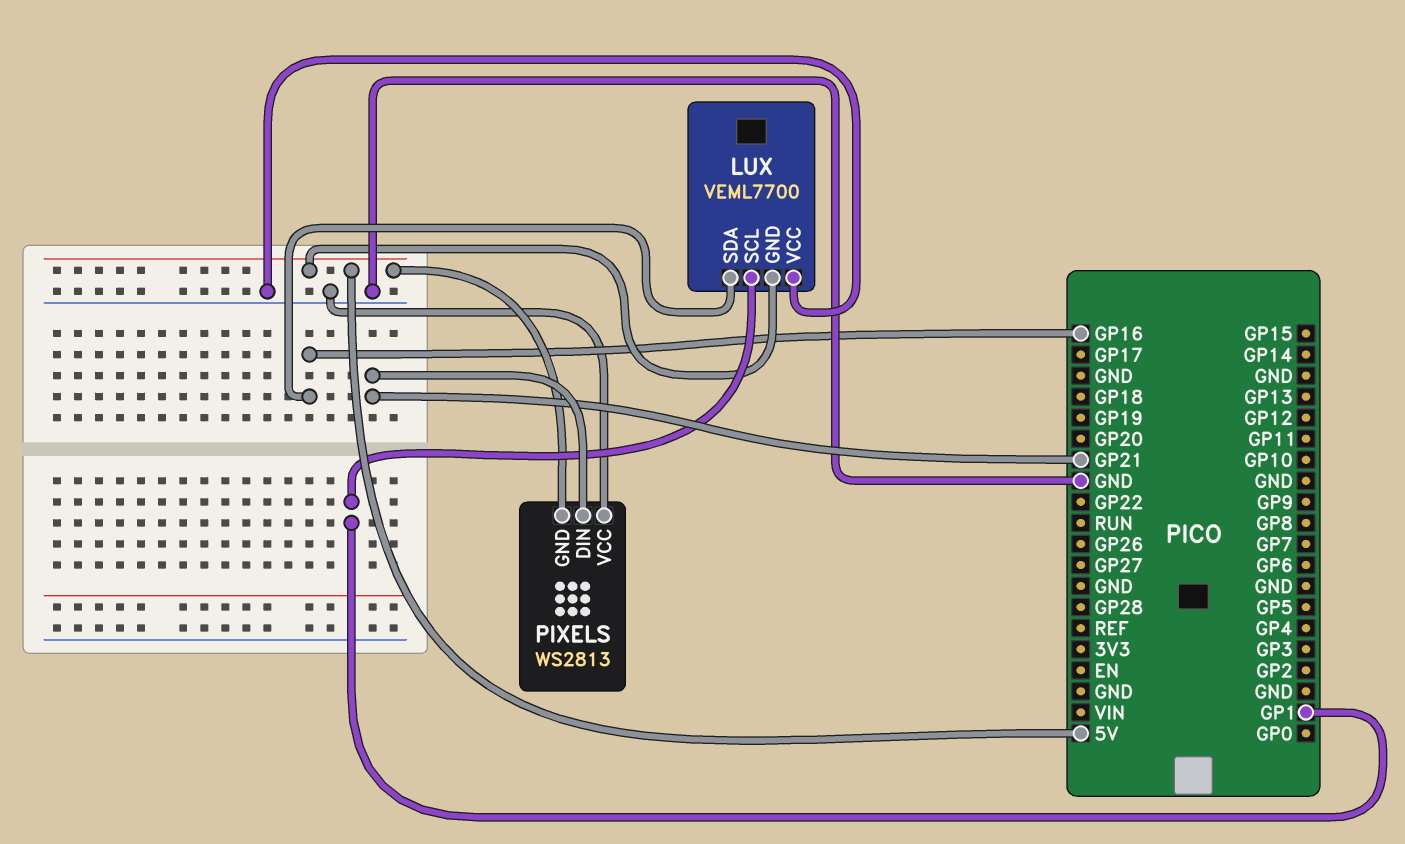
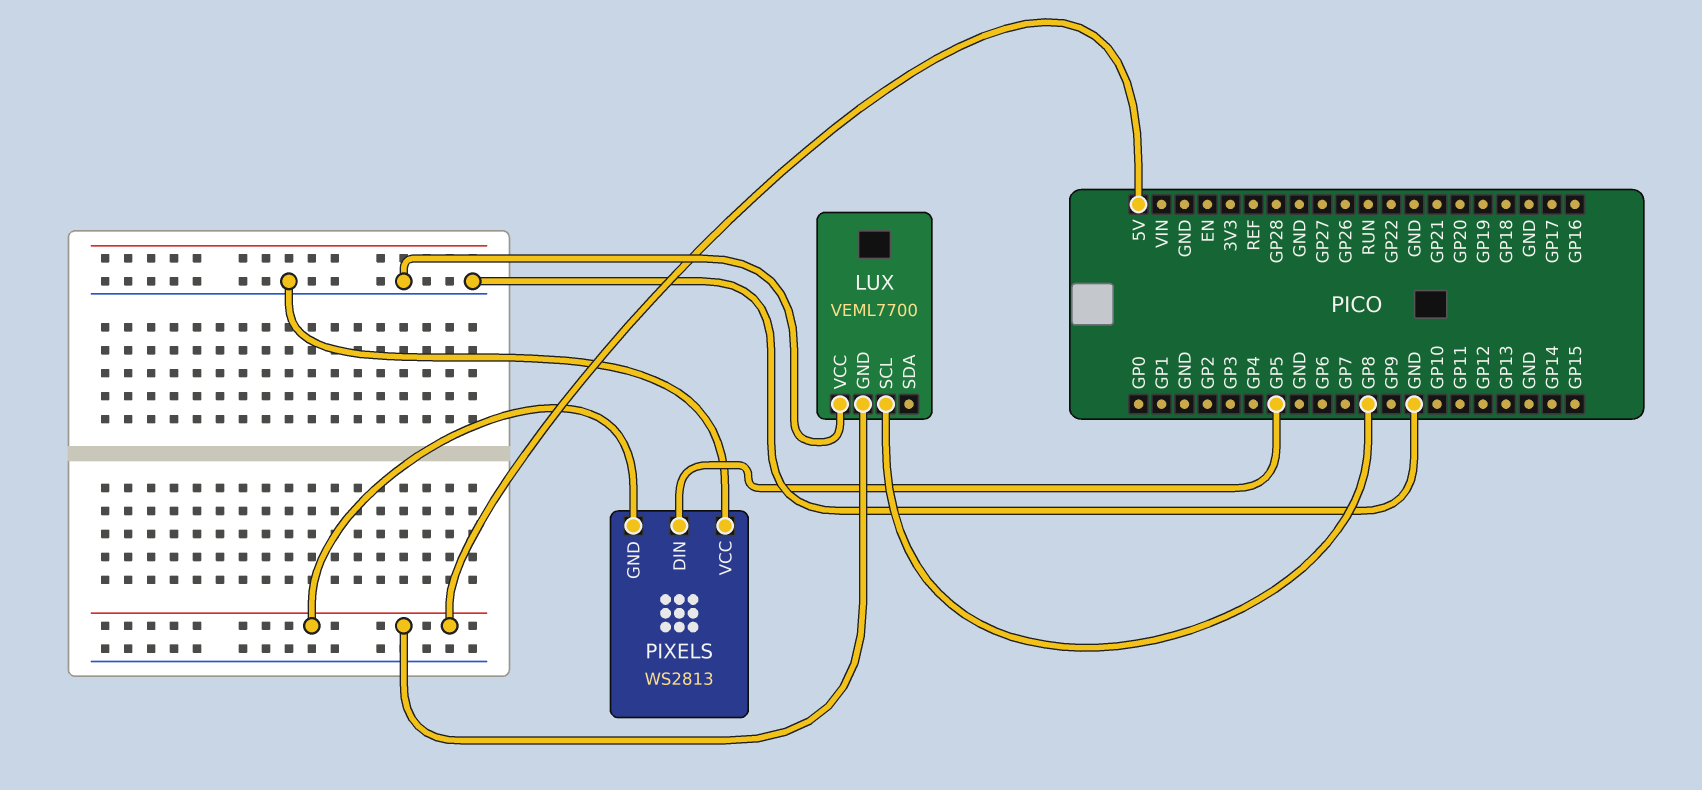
LUX pin SCL: GP1 -> GP8
LUX pin SDA: GP16 -> none
PIXELS pin DIN: GP21 -> GP5

